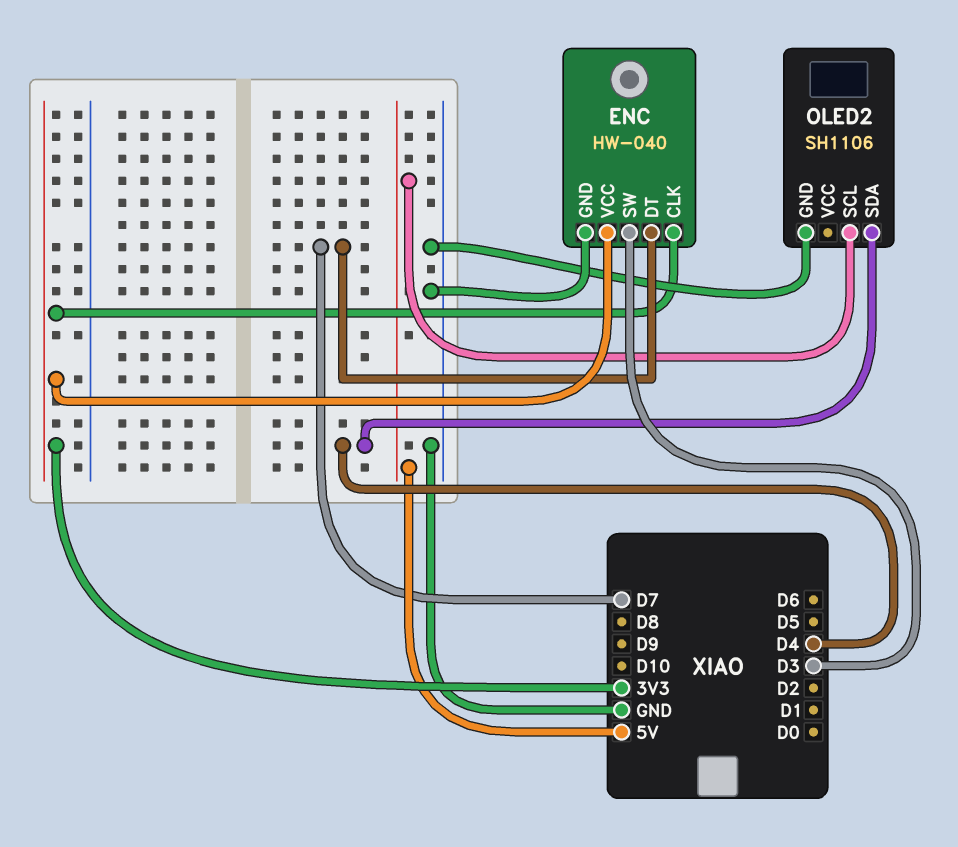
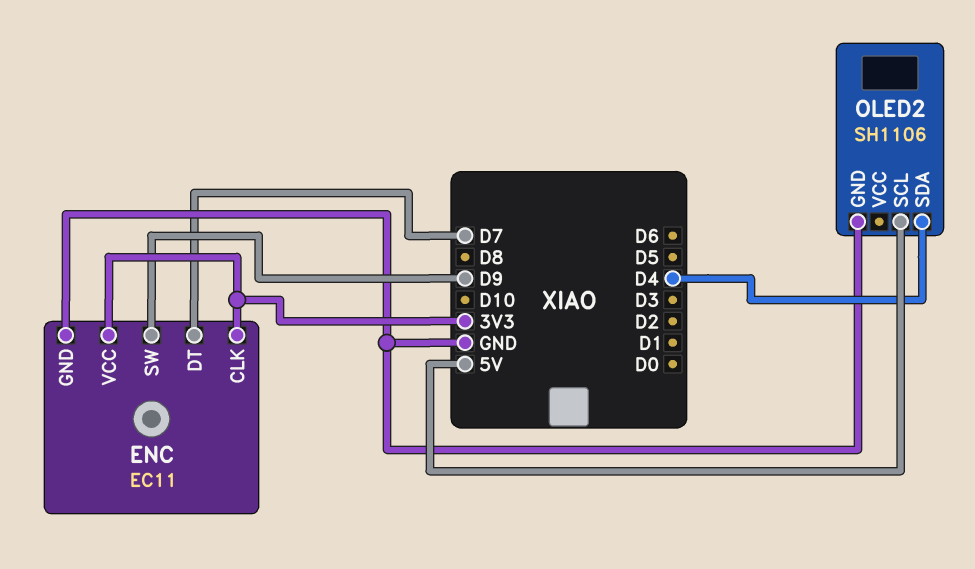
ENC: HW-040 -> EC11
ENC pin SW: D3 -> D9

